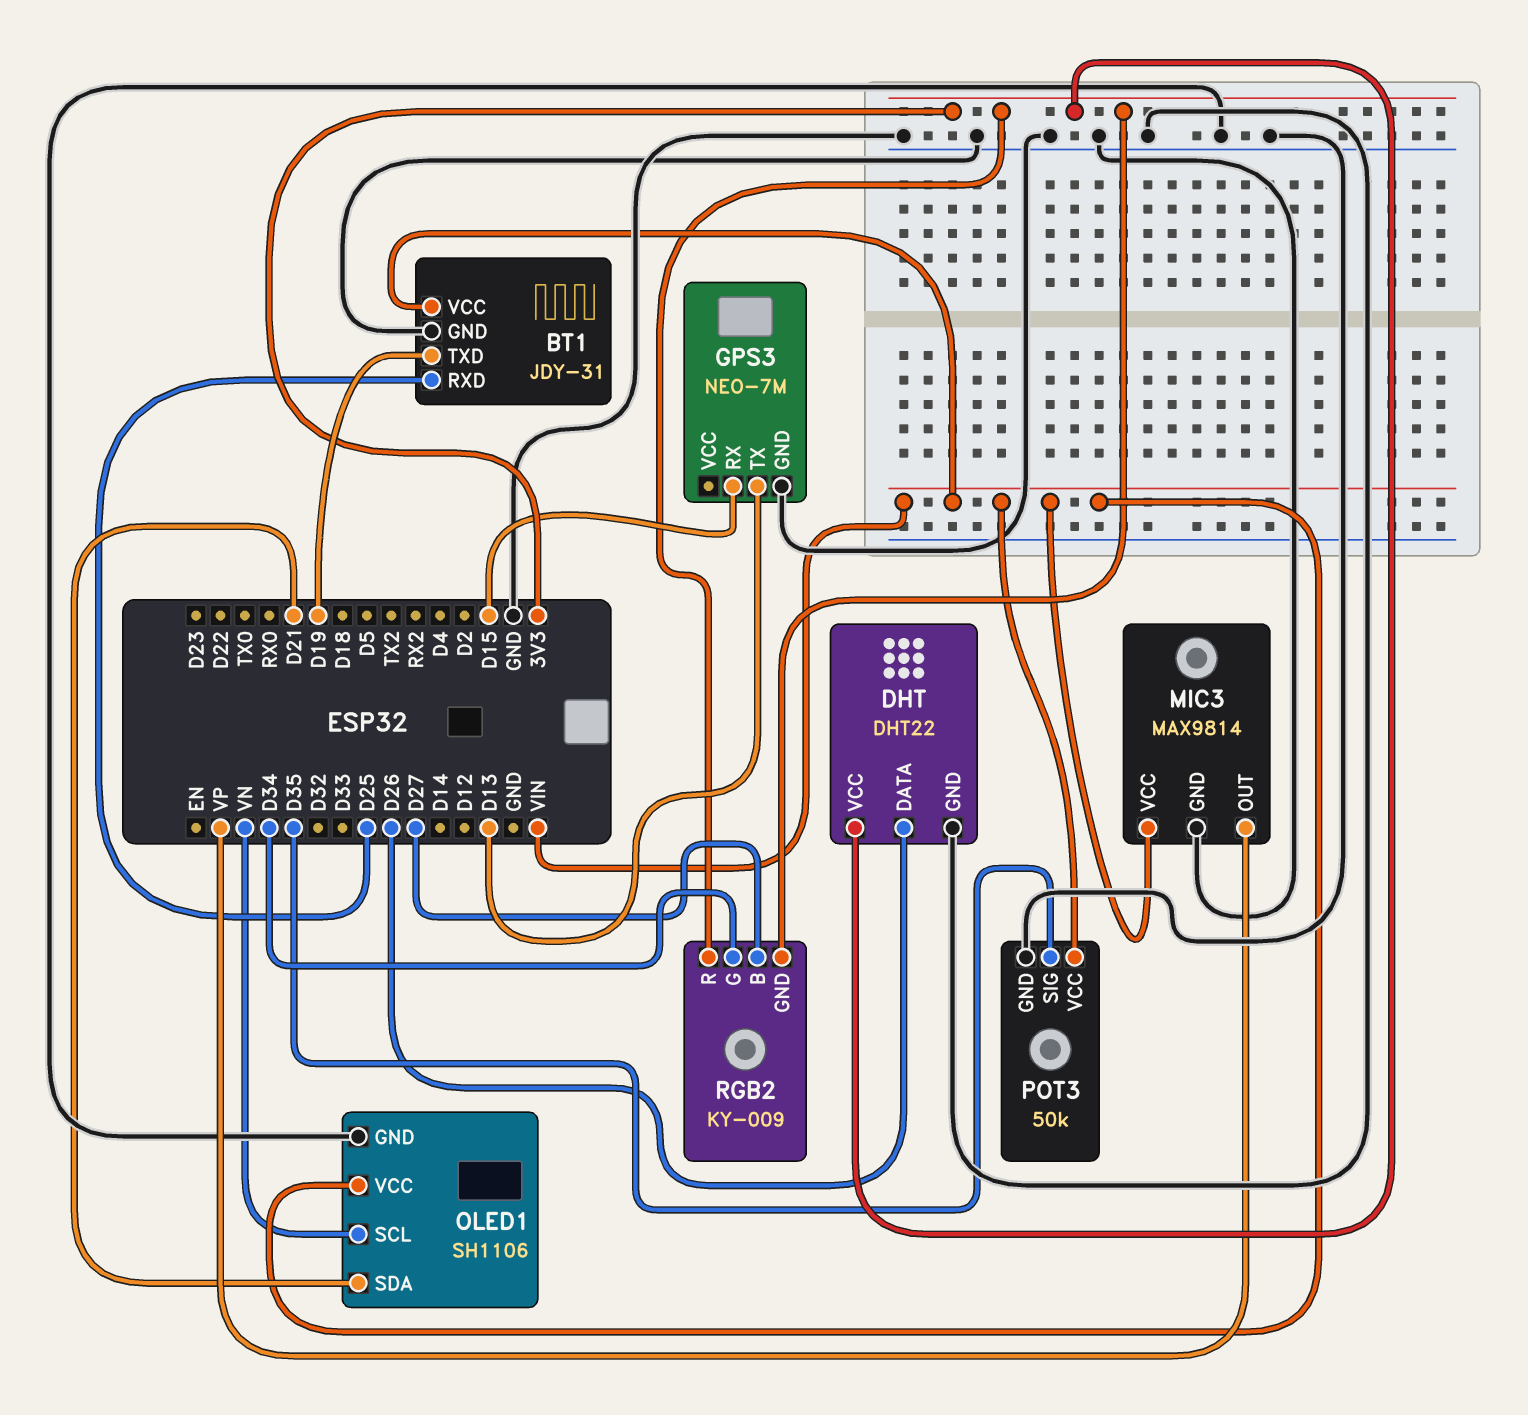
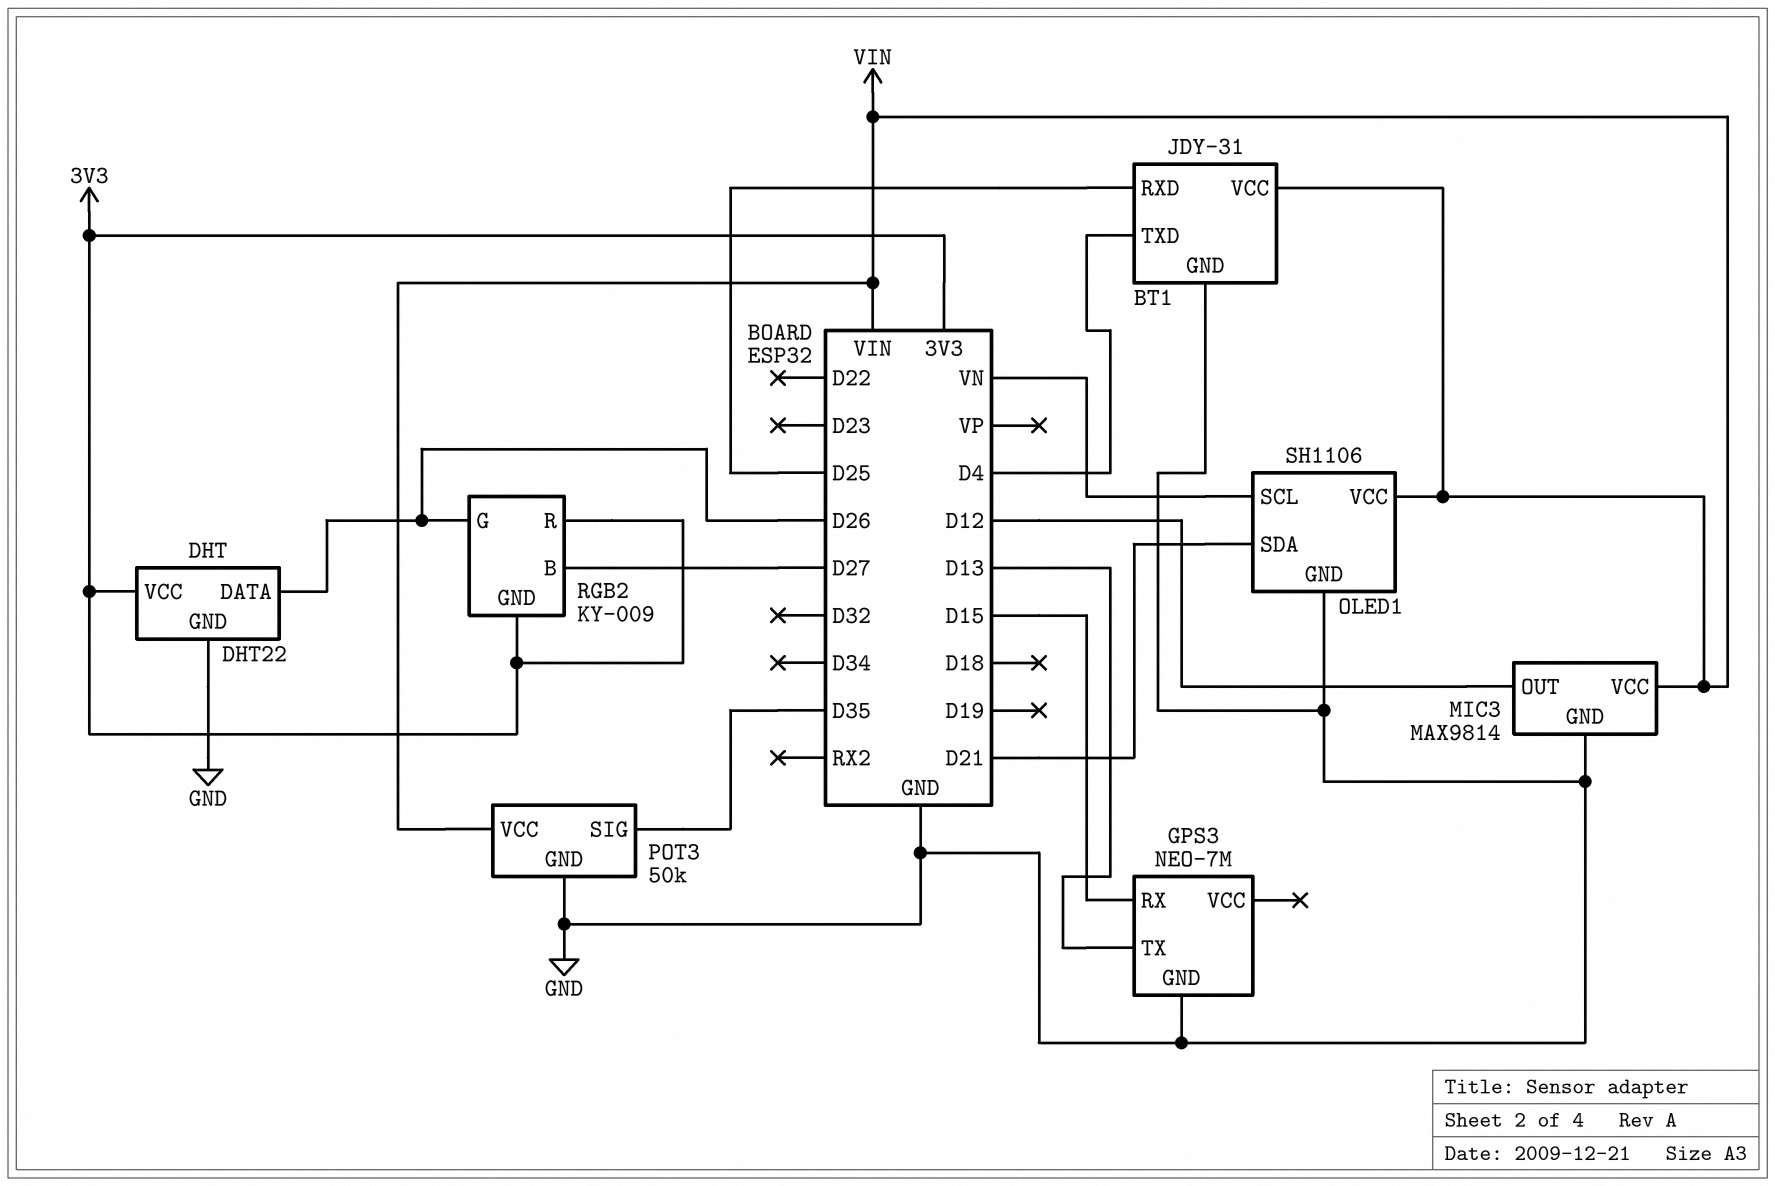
BT1 pin TXD: D19 -> D4
MIC3 pin OUT: VP -> D12
RGB2 pin G: D34 -> D26

